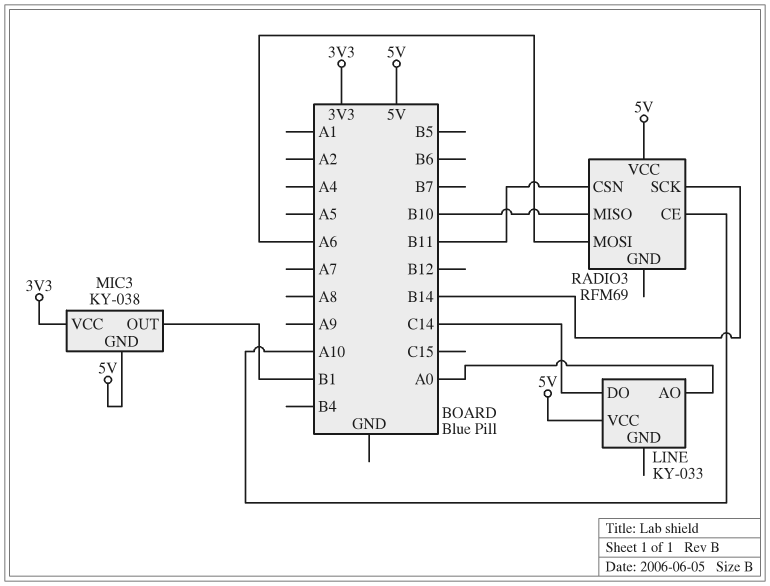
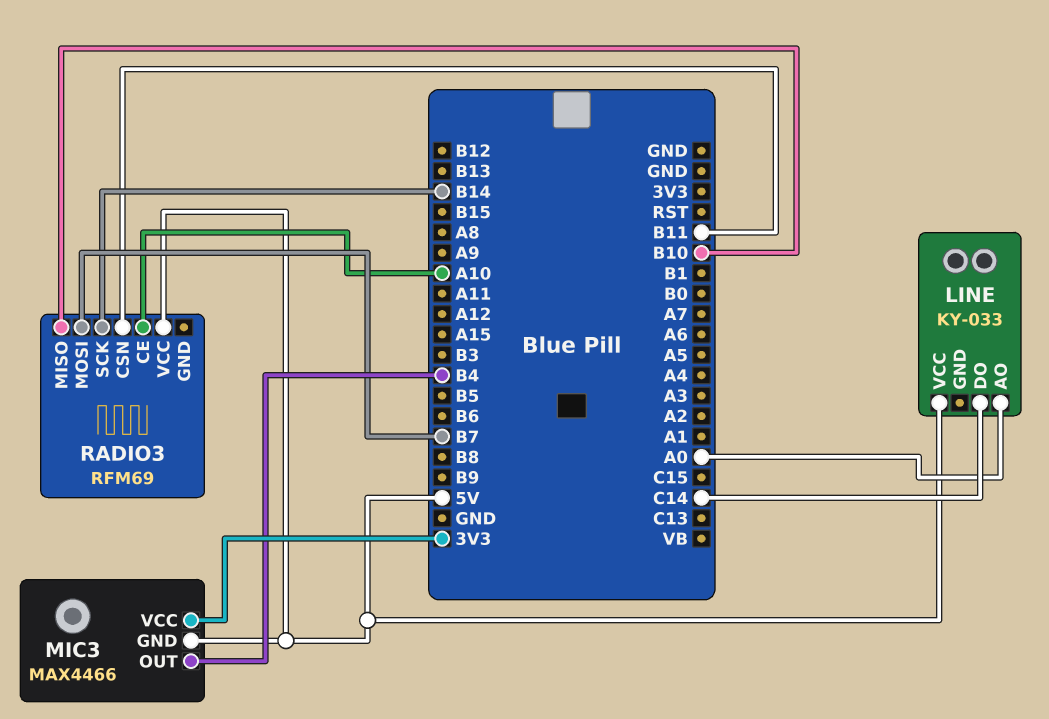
MIC3: KY-038 -> MAX4466
MIC3 pin OUT: B1 -> B4
RADIO3 pin MOSI: A6 -> B7

